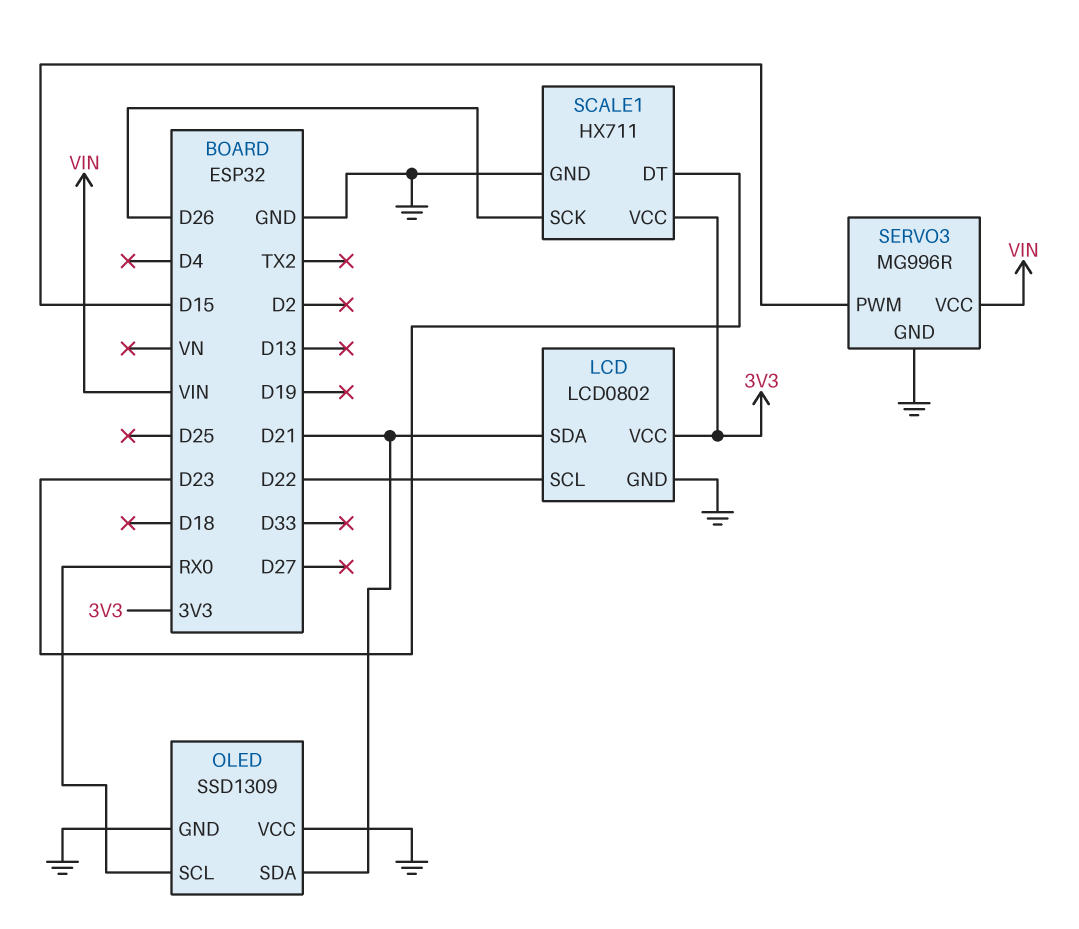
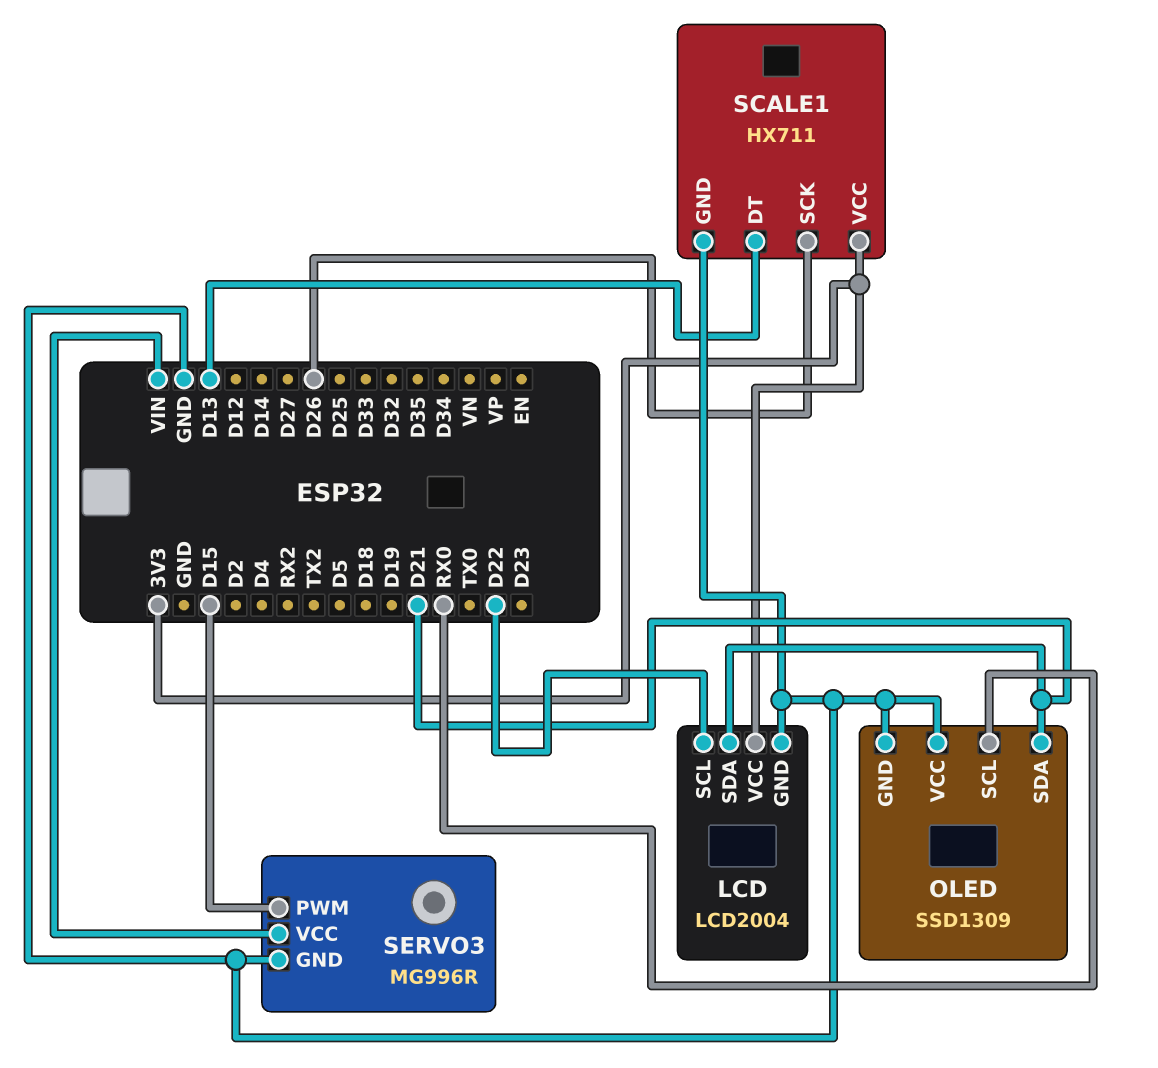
LCD: LCD0802 -> LCD2004
SCALE1 pin DT: D23 -> D13

